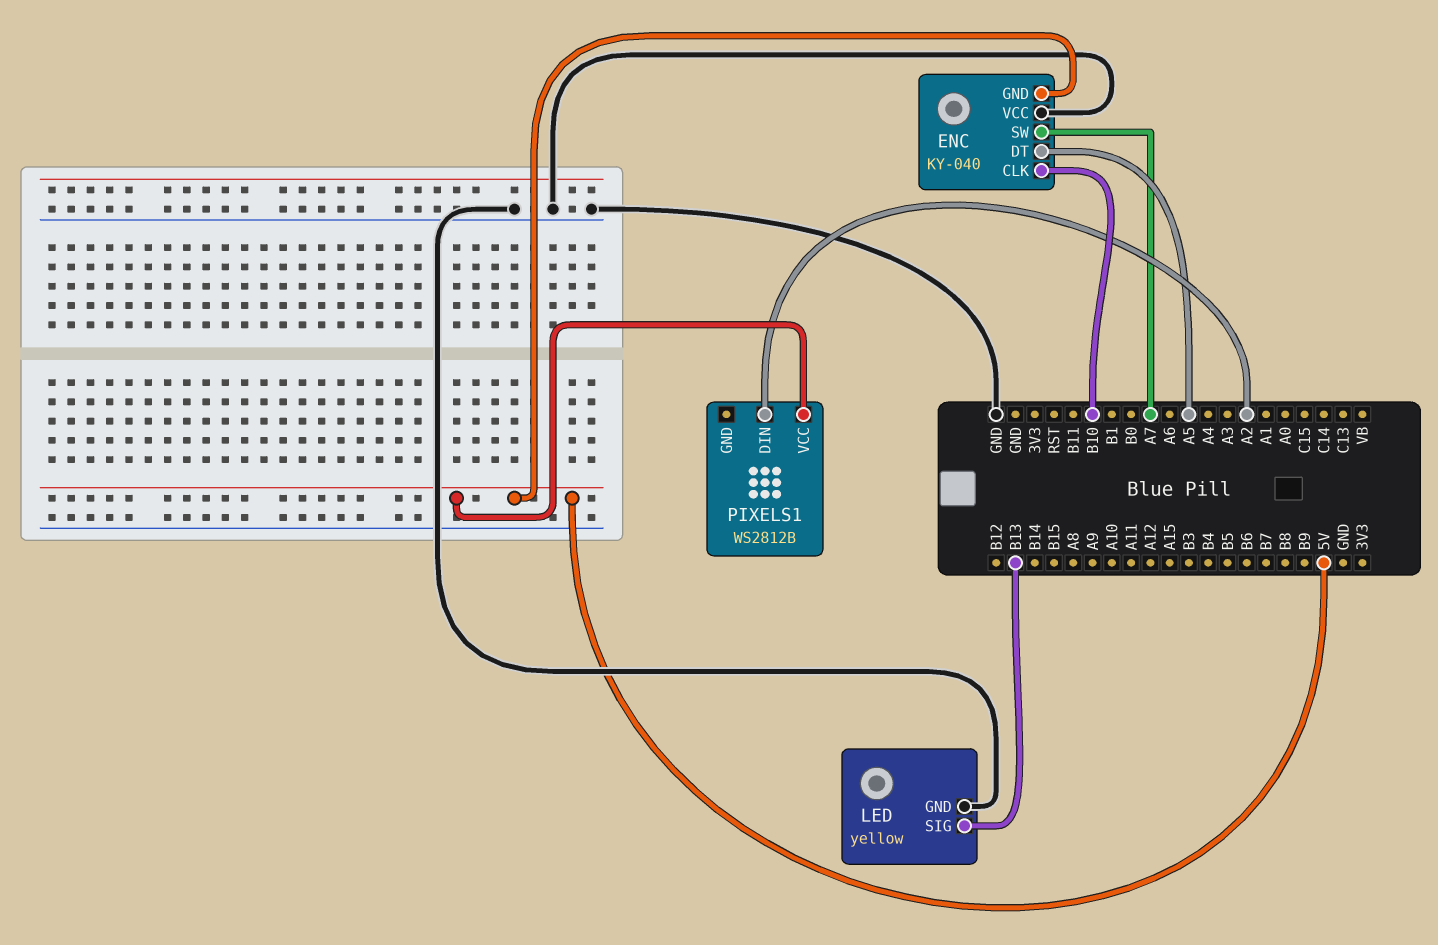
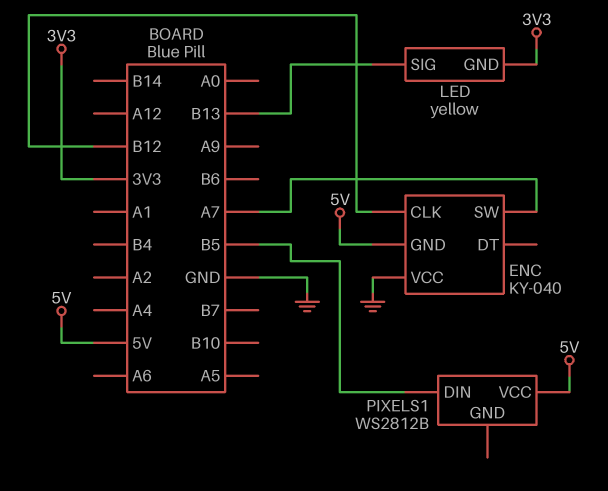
ENC pin CLK: B10 -> B12
ENC pin DT: A5 -> none
LED pin GND: GND -> 3V3
PIXELS1 pin DIN: A2 -> B5

